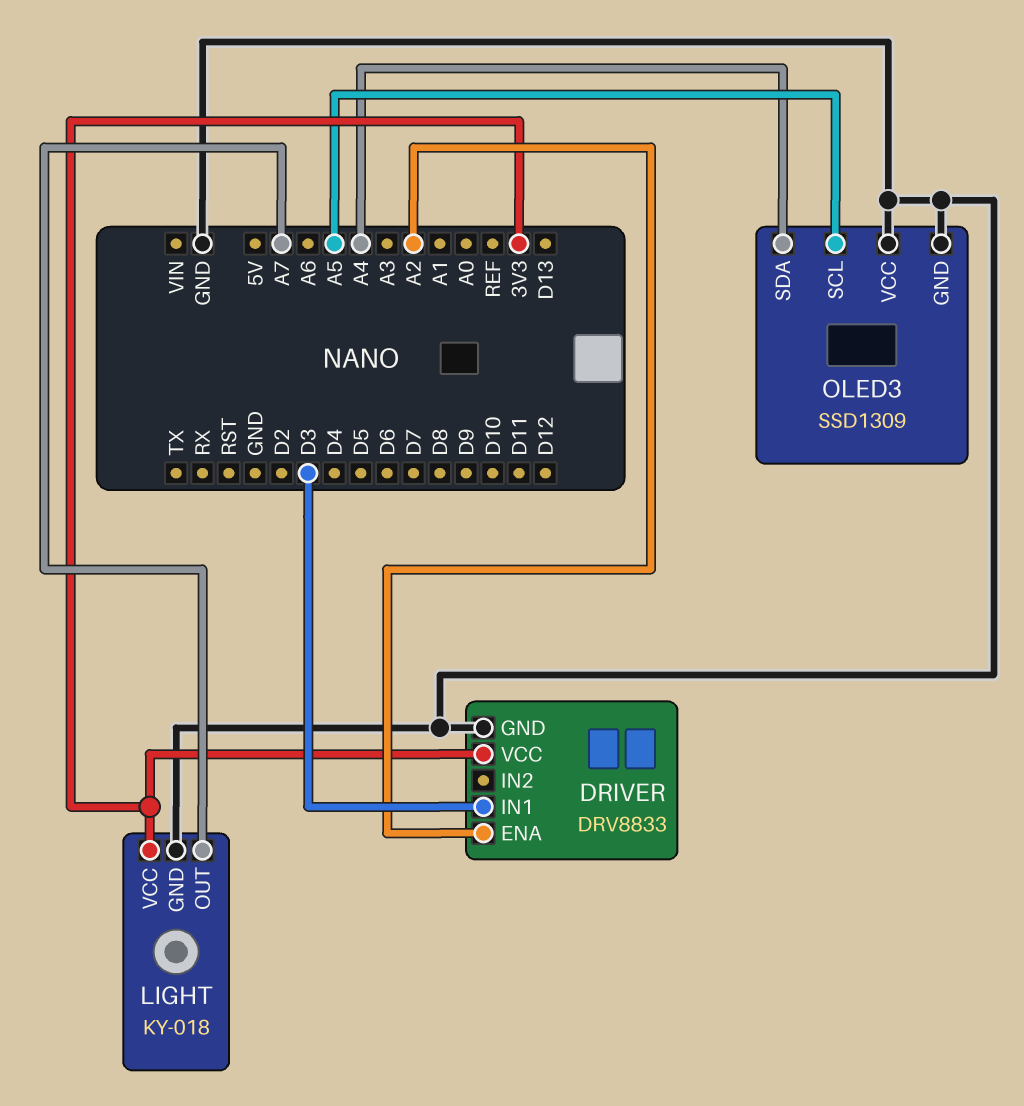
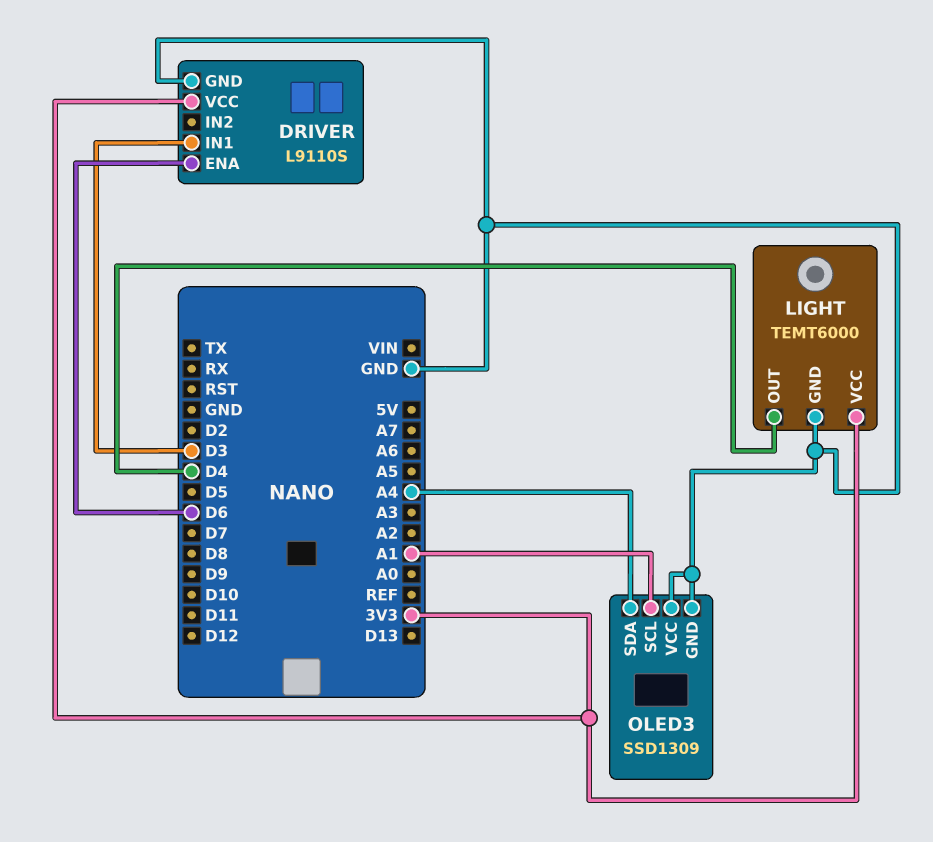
DRIVER: DRV8833 -> L9110S
DRIVER pin ENA: A2 -> D6
LIGHT: KY-018 -> TEMT6000
LIGHT pin OUT: A7 -> D4
OLED3 pin SCL: A5 -> A1

